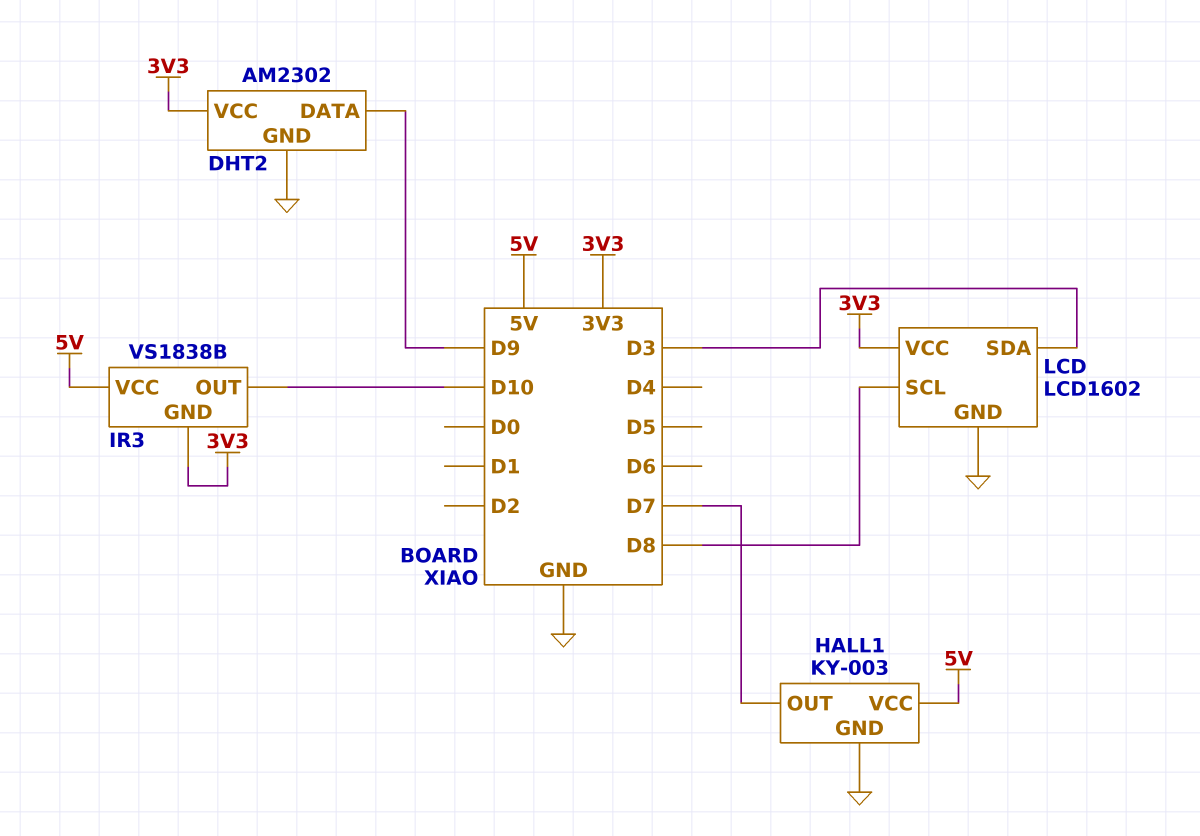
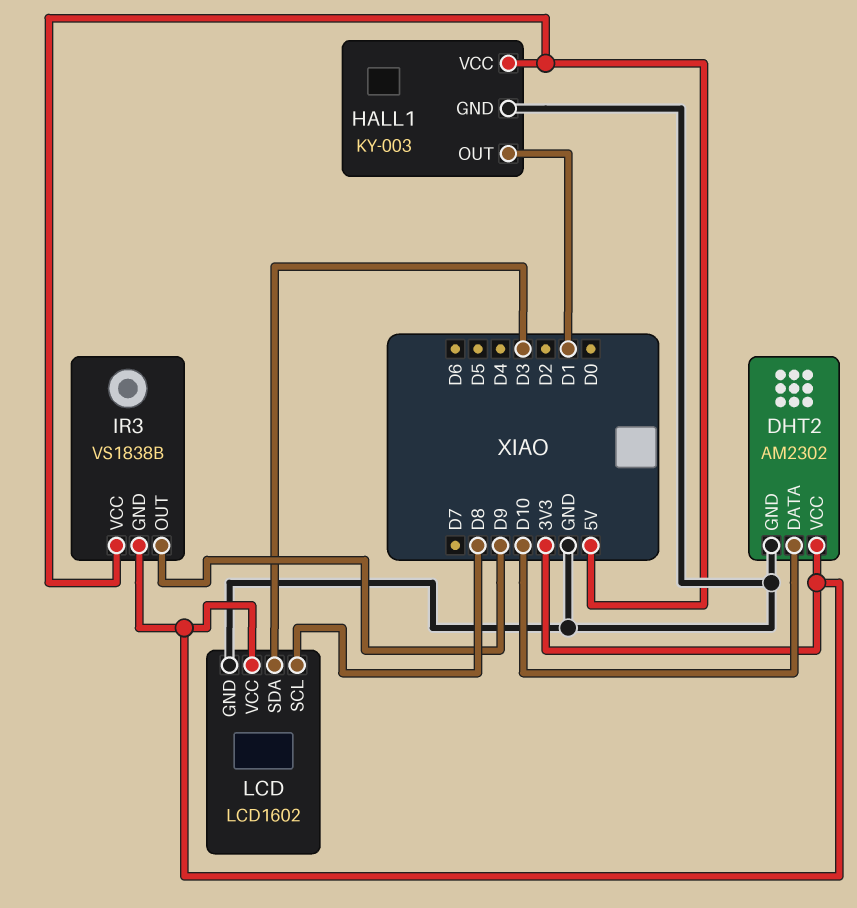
DHT2 pin DATA: D9 -> D10
HALL1 pin OUT: D7 -> D1
IR3 pin OUT: D10 -> D9

